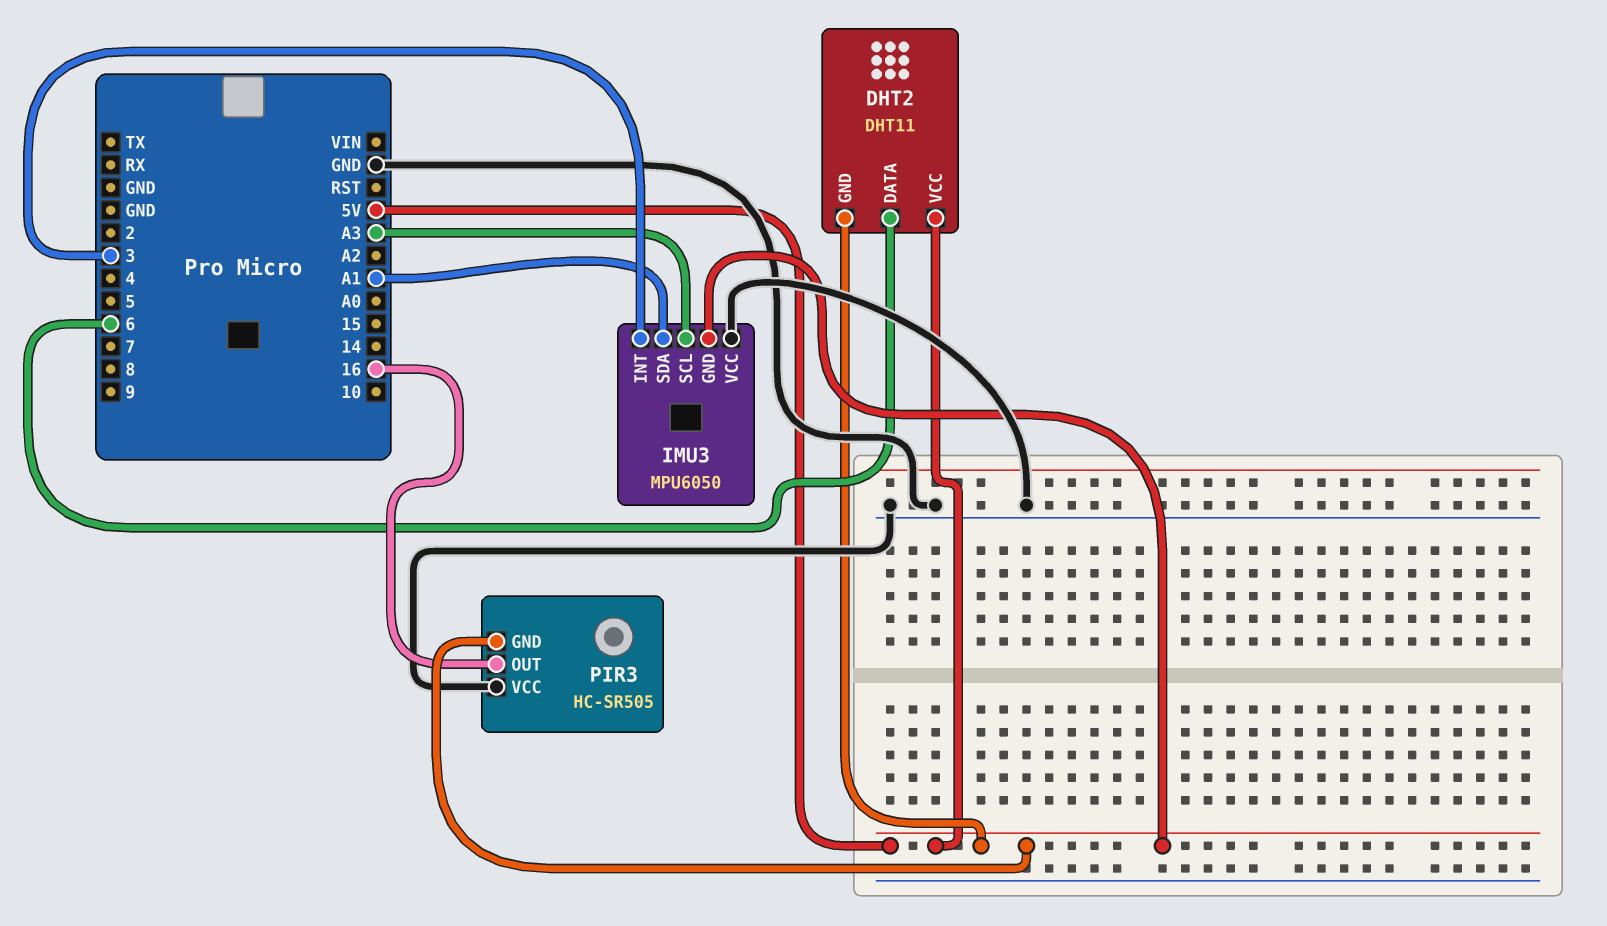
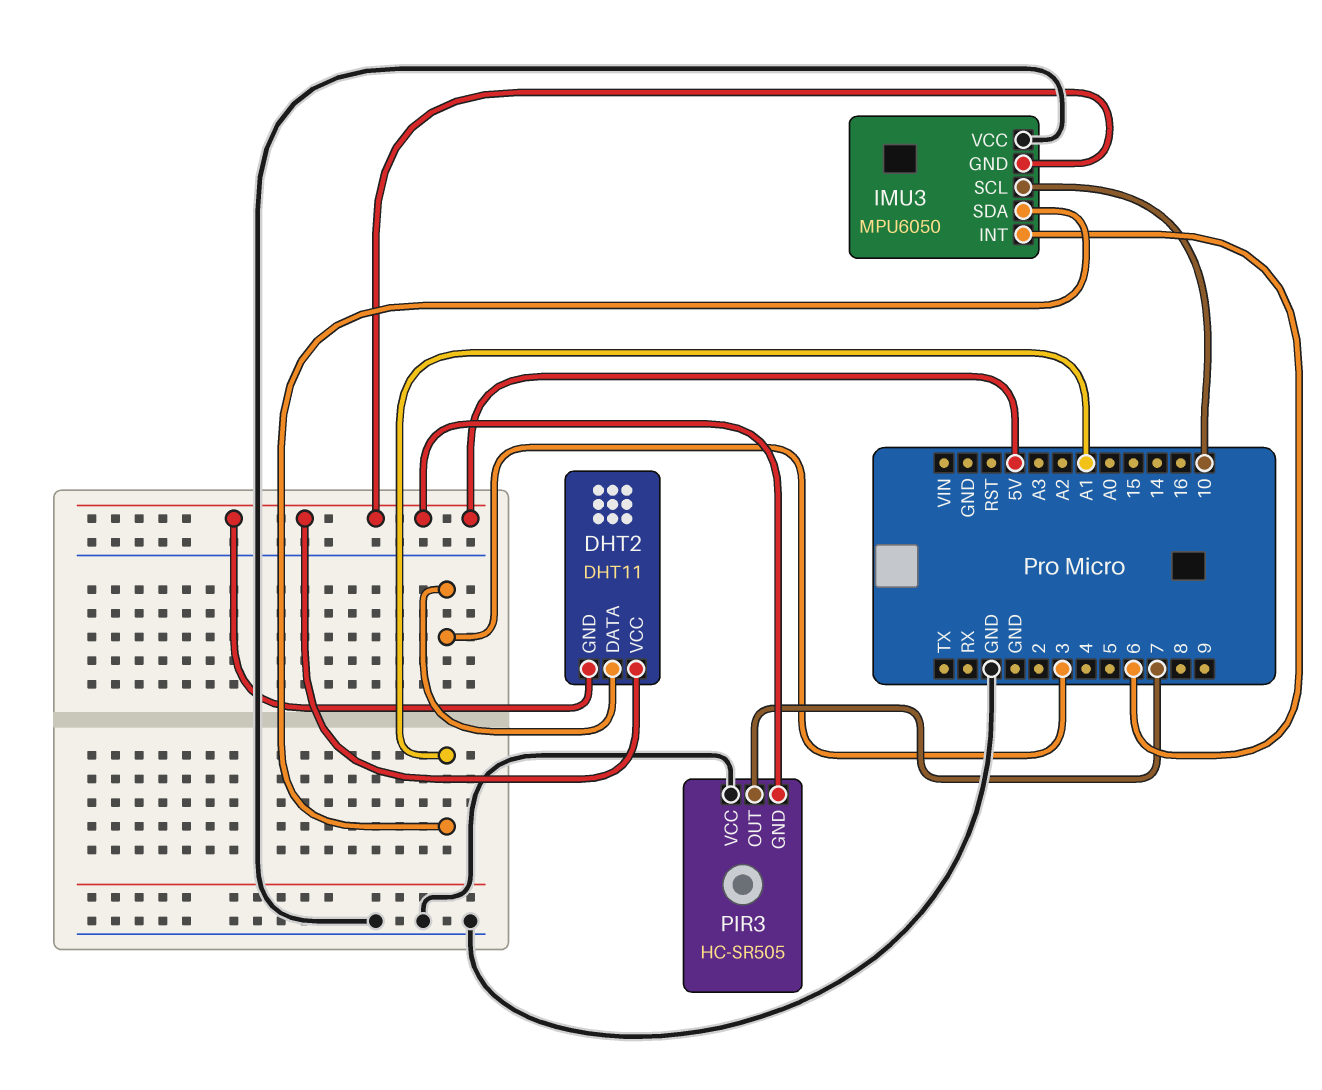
DHT2 pin DATA: 6 -> 3
IMU3 pin INT: 3 -> 6
IMU3 pin SCL: A3 -> 10
PIR3 pin OUT: 16 -> 7

